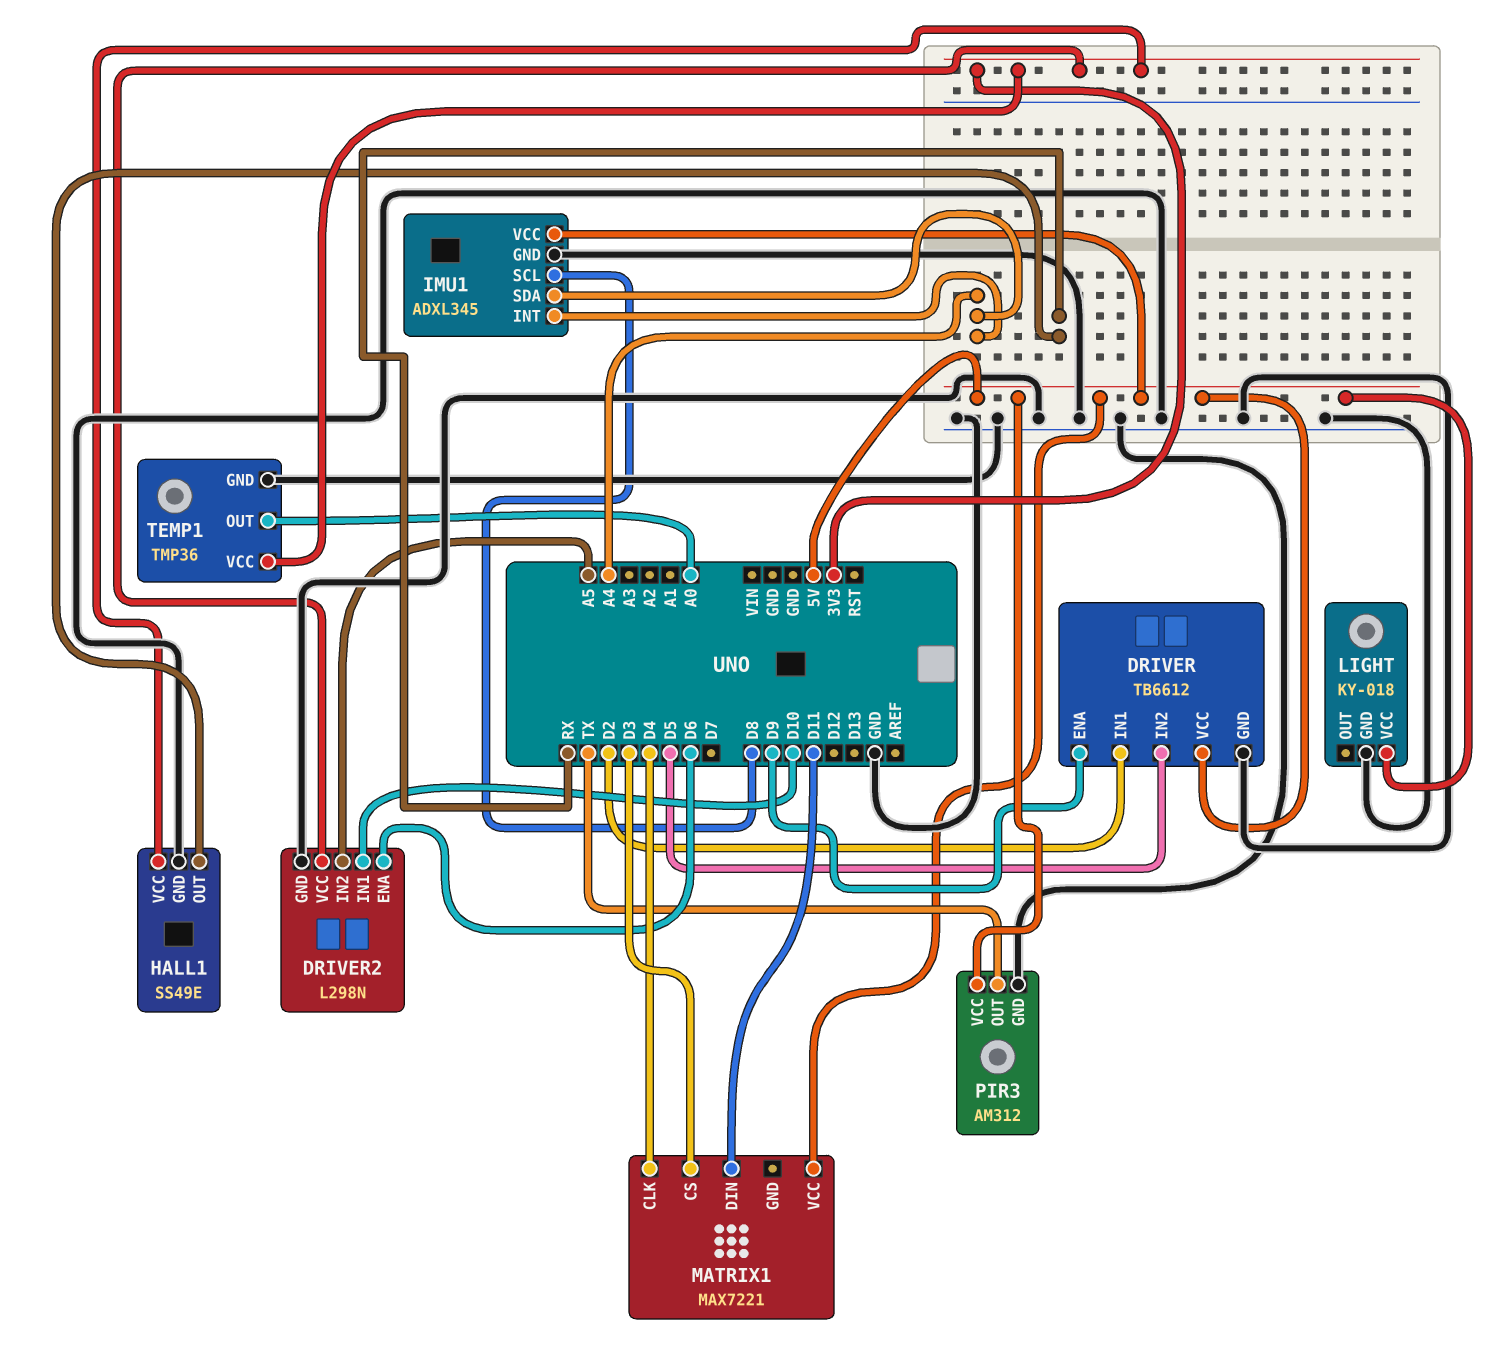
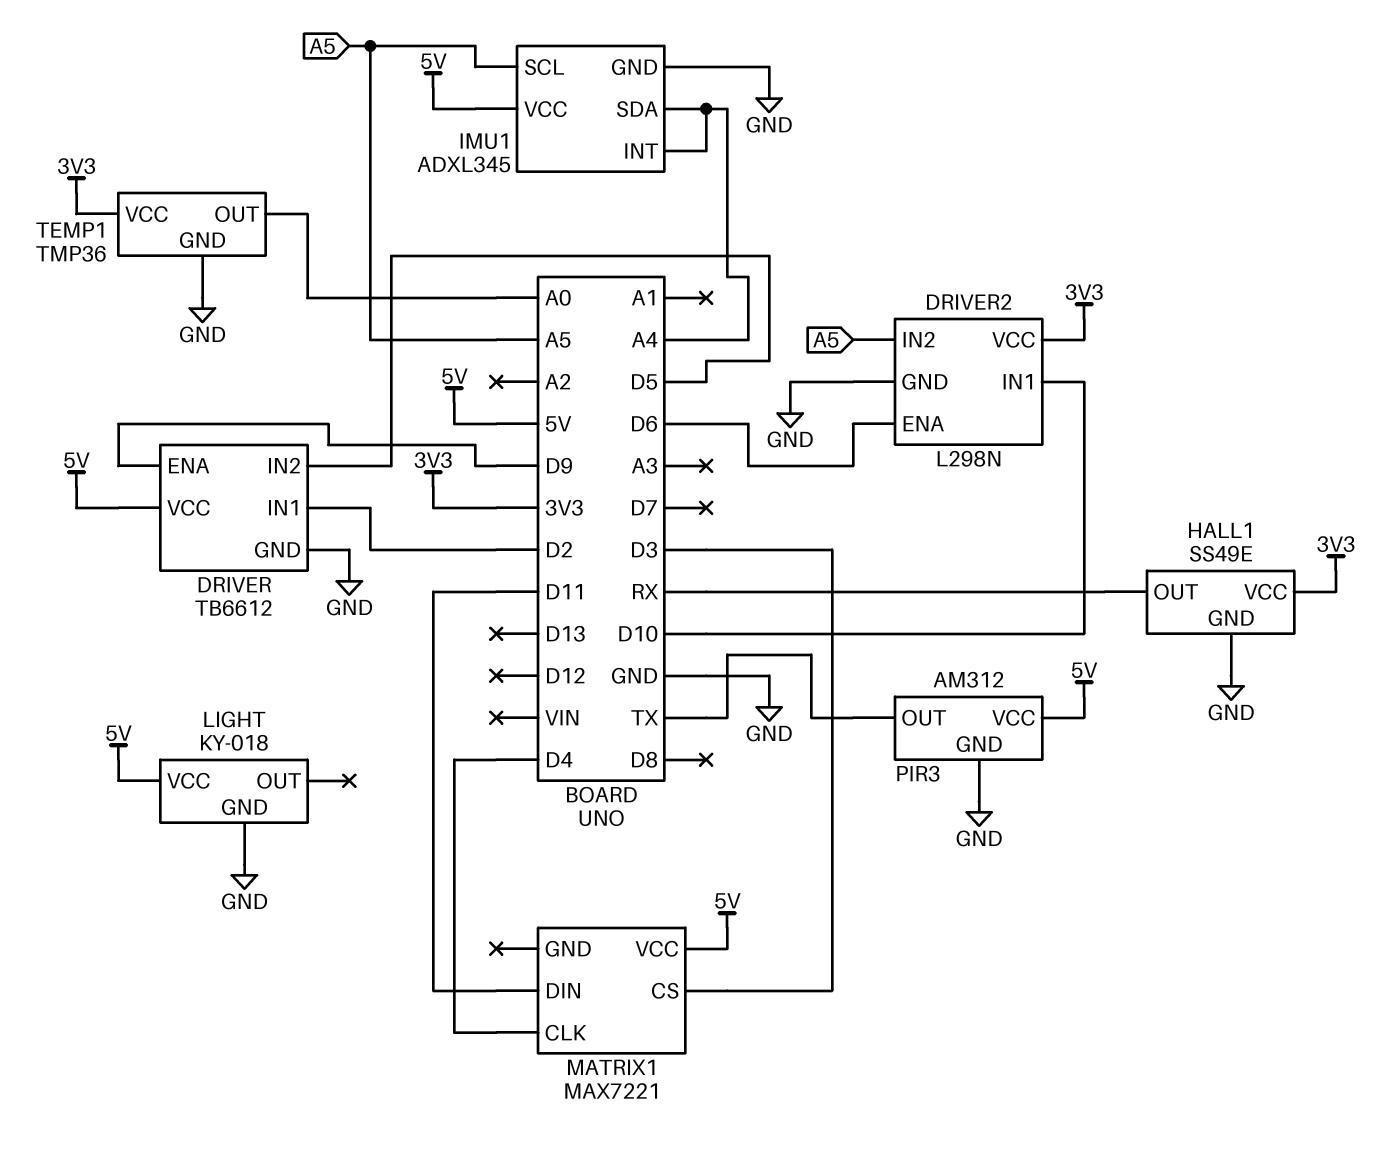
IMU1 pin SCL: D8 -> A5

